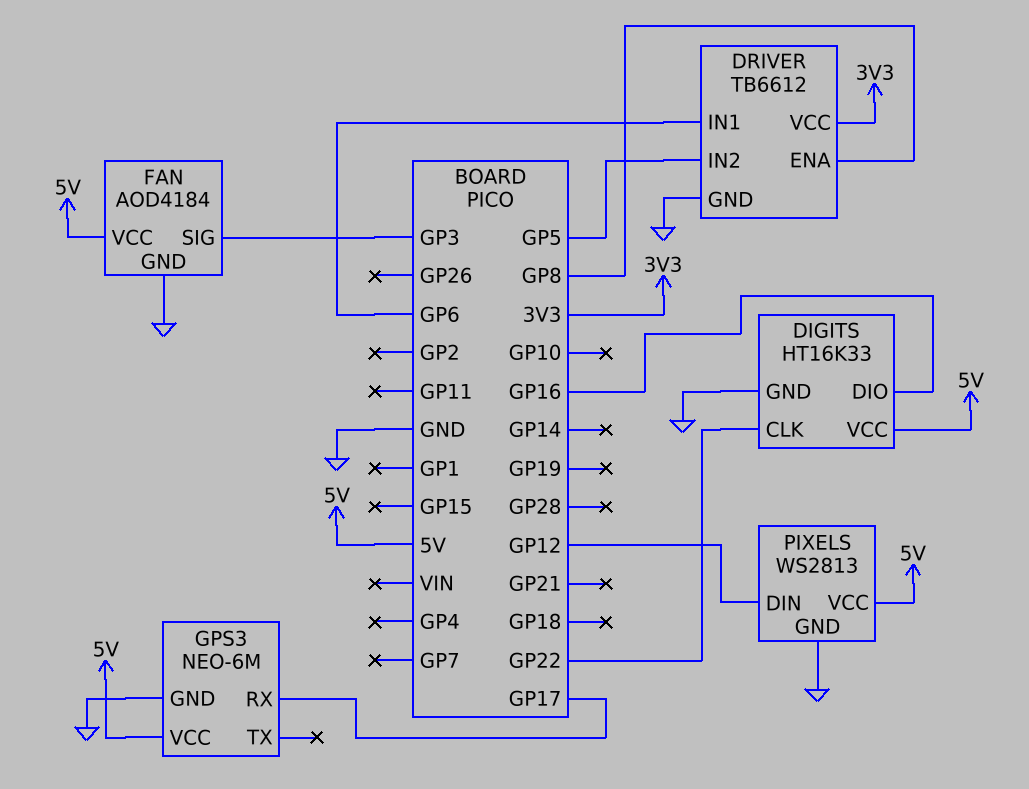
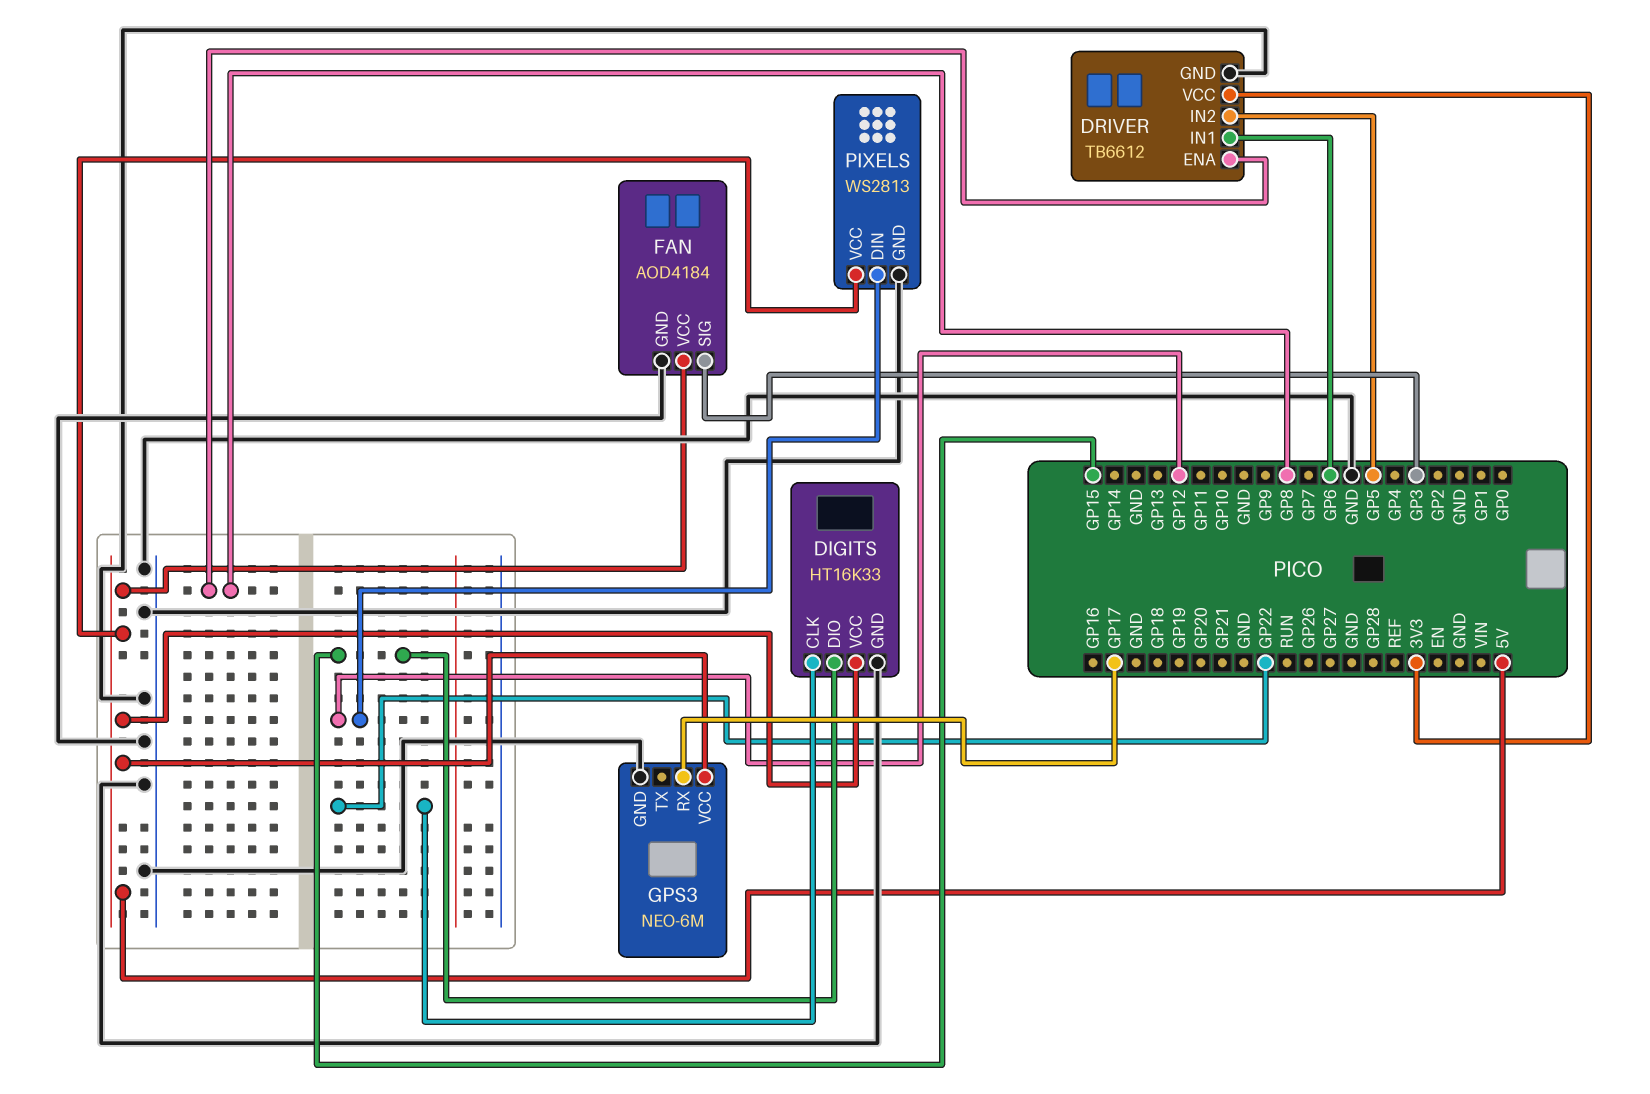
DIGITS pin DIO: GP16 -> GP15

